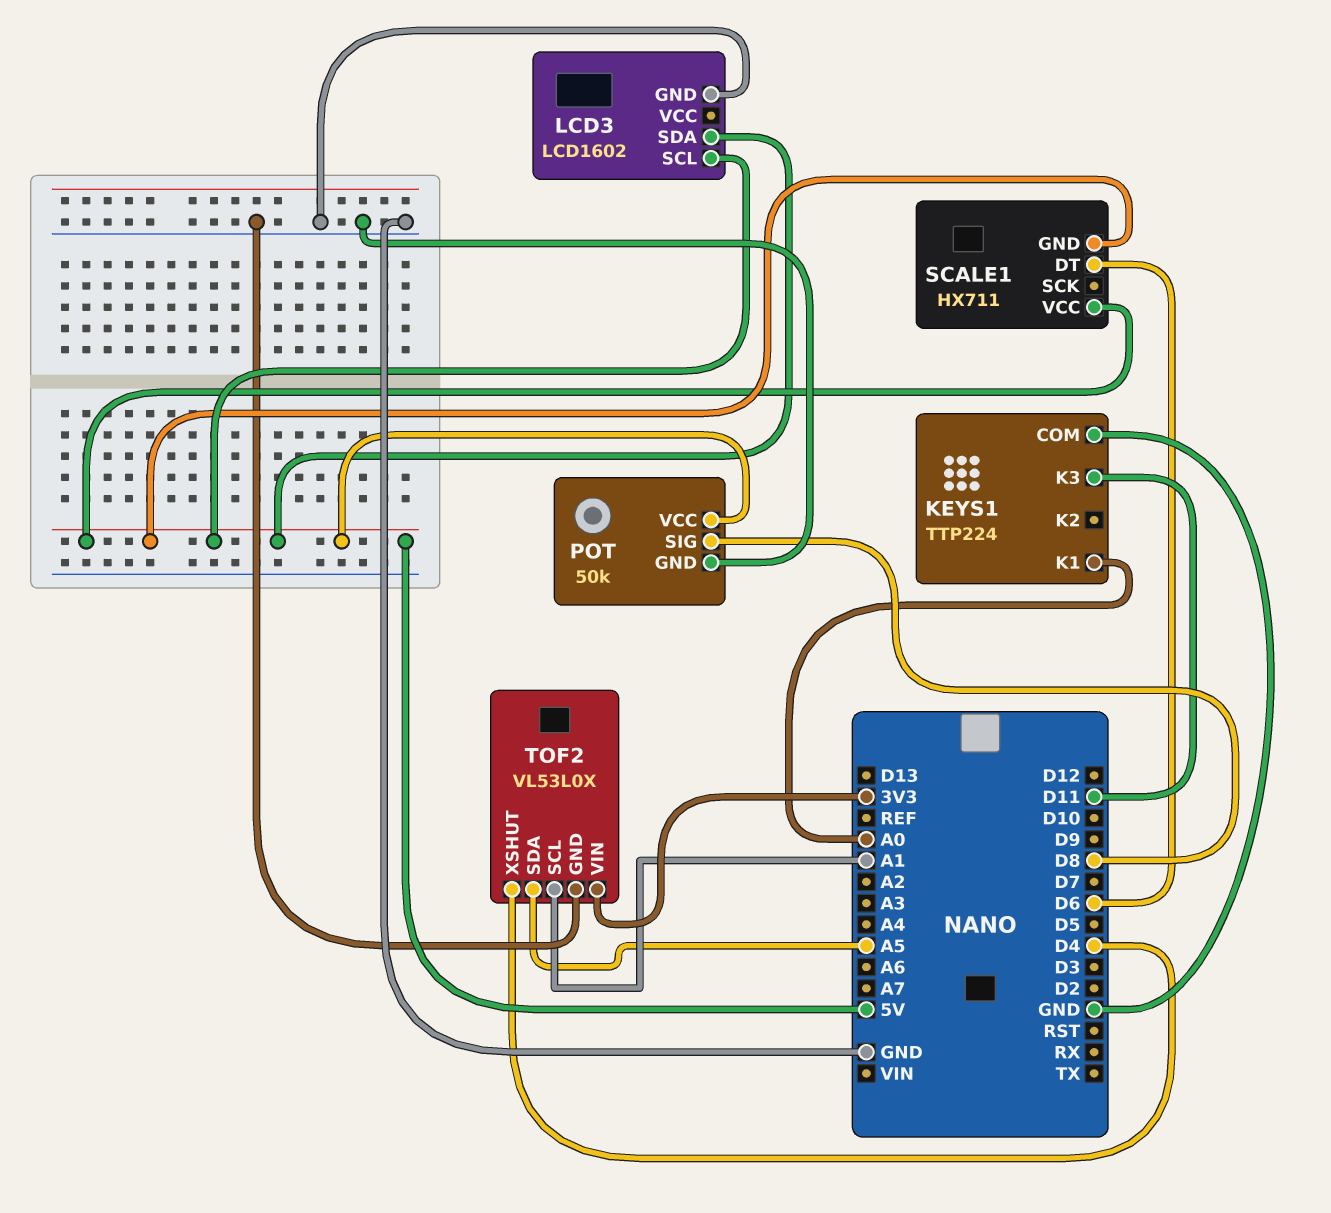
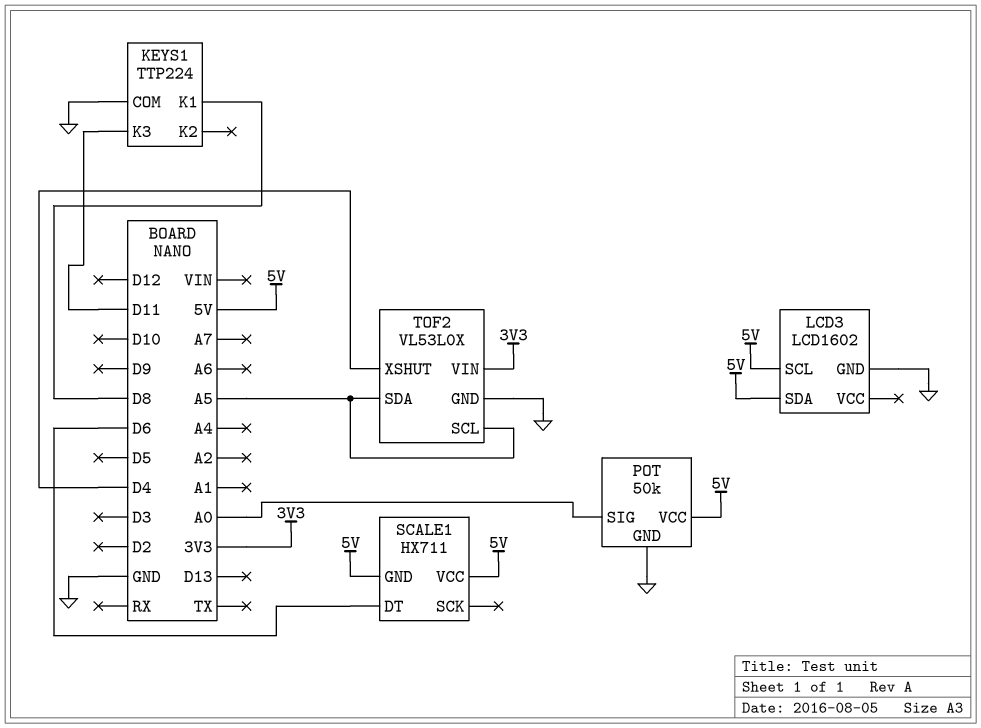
KEYS1 pin K1: A0 -> D8
POT pin SIG: D8 -> A0
TOF2 pin SCL: A1 -> A5

